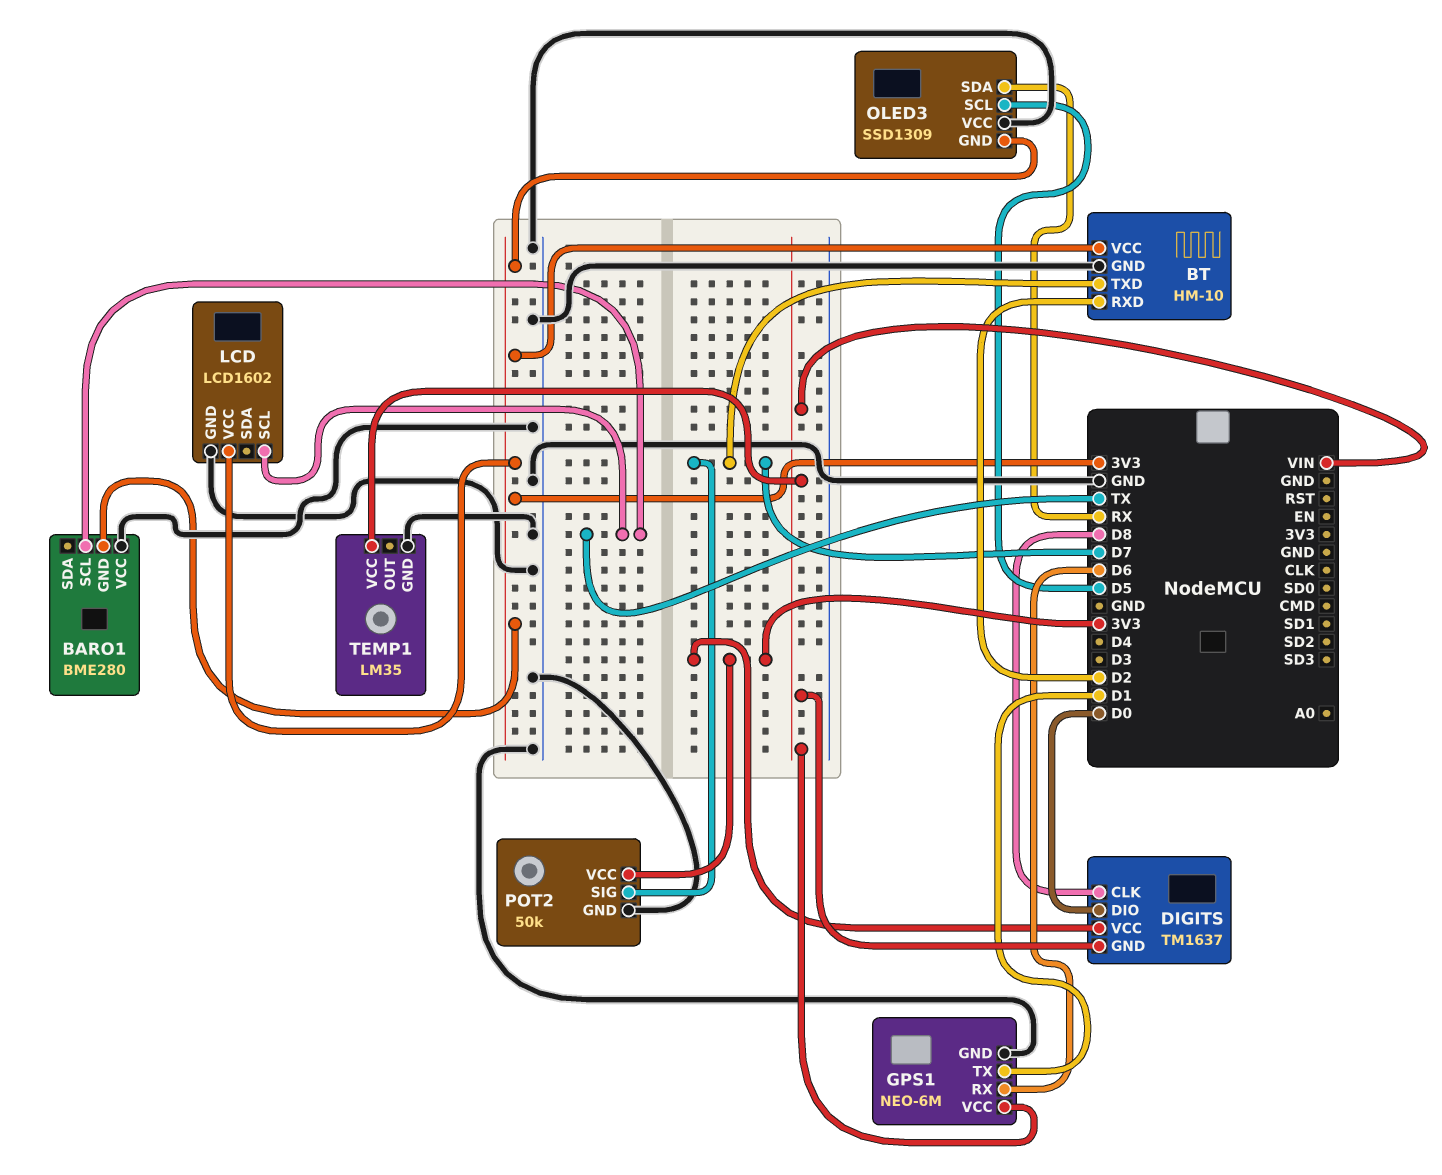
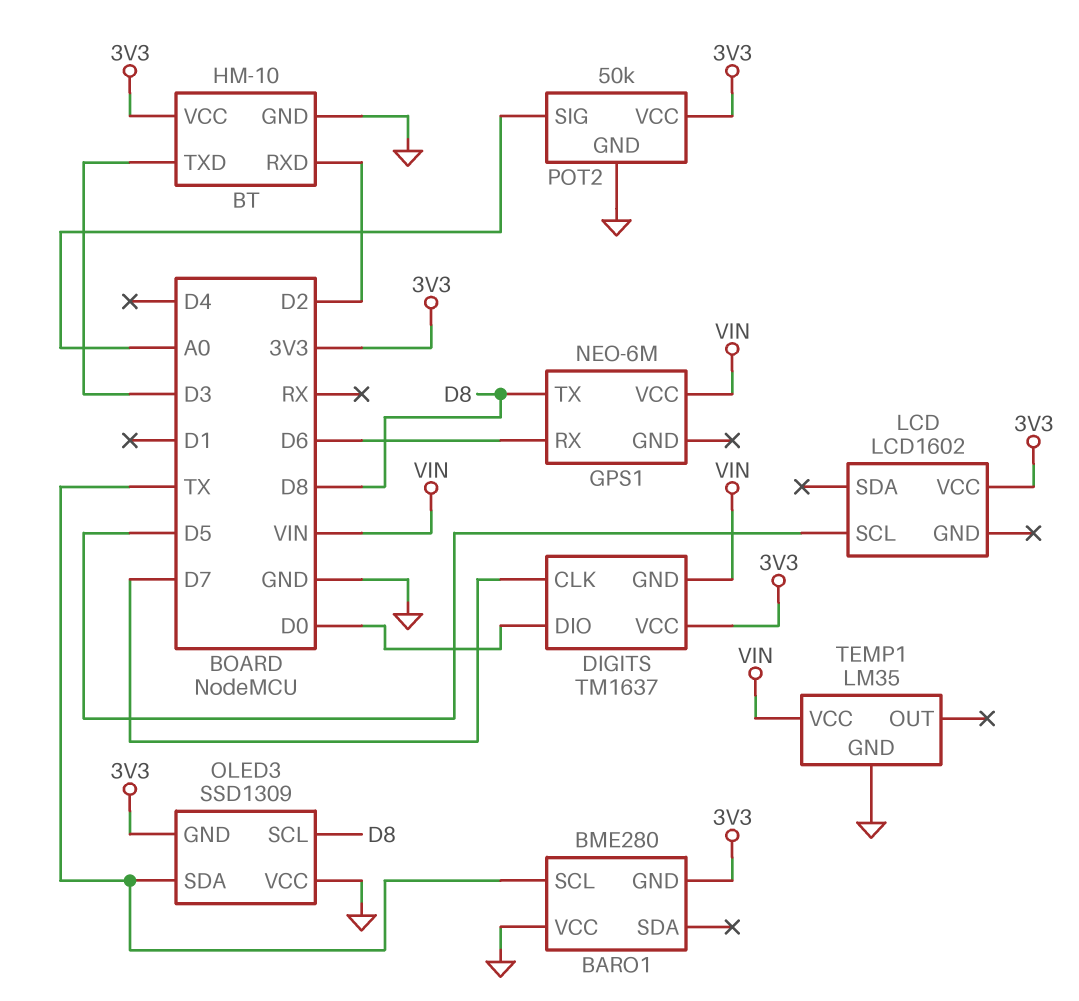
BT pin TXD: D7 -> D3
DIGITS pin CLK: D8 -> D7
GPS1 pin GND: GND -> none
GPS1 pin TX: D1 -> D8
LCD pin GND: GND -> none
LCD pin SCL: TX -> D5
OLED3 pin SCL: D5 -> D8
OLED3 pin SDA: RX -> TX
POT2 pin SIG: D7 -> A0

